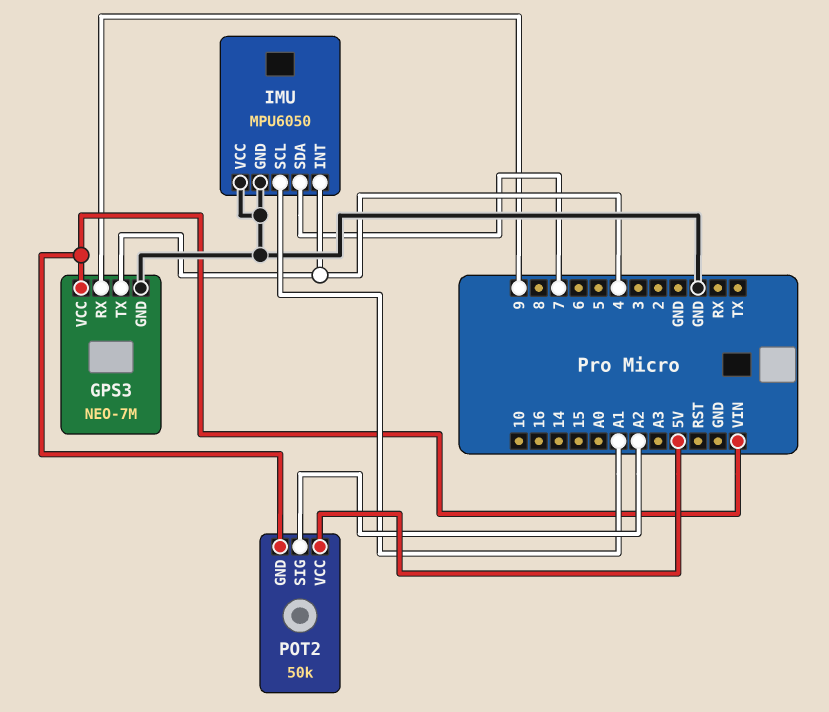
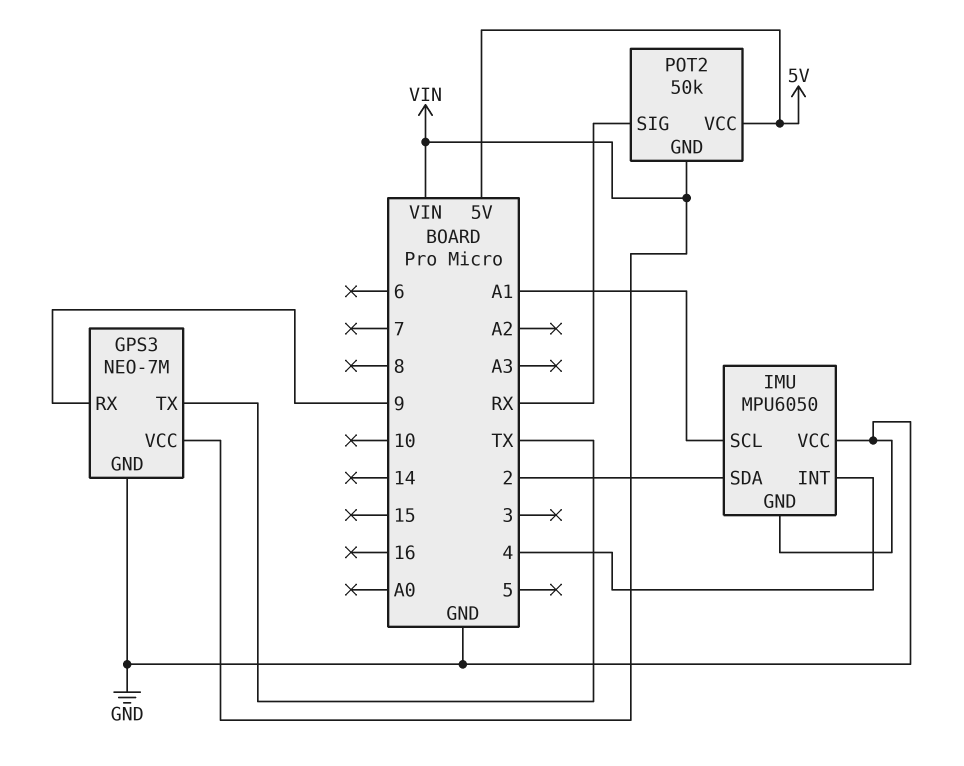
GPS3 pin TX: 4 -> TX
IMU pin SDA: 7 -> 2
POT2 pin SIG: A2 -> RX

